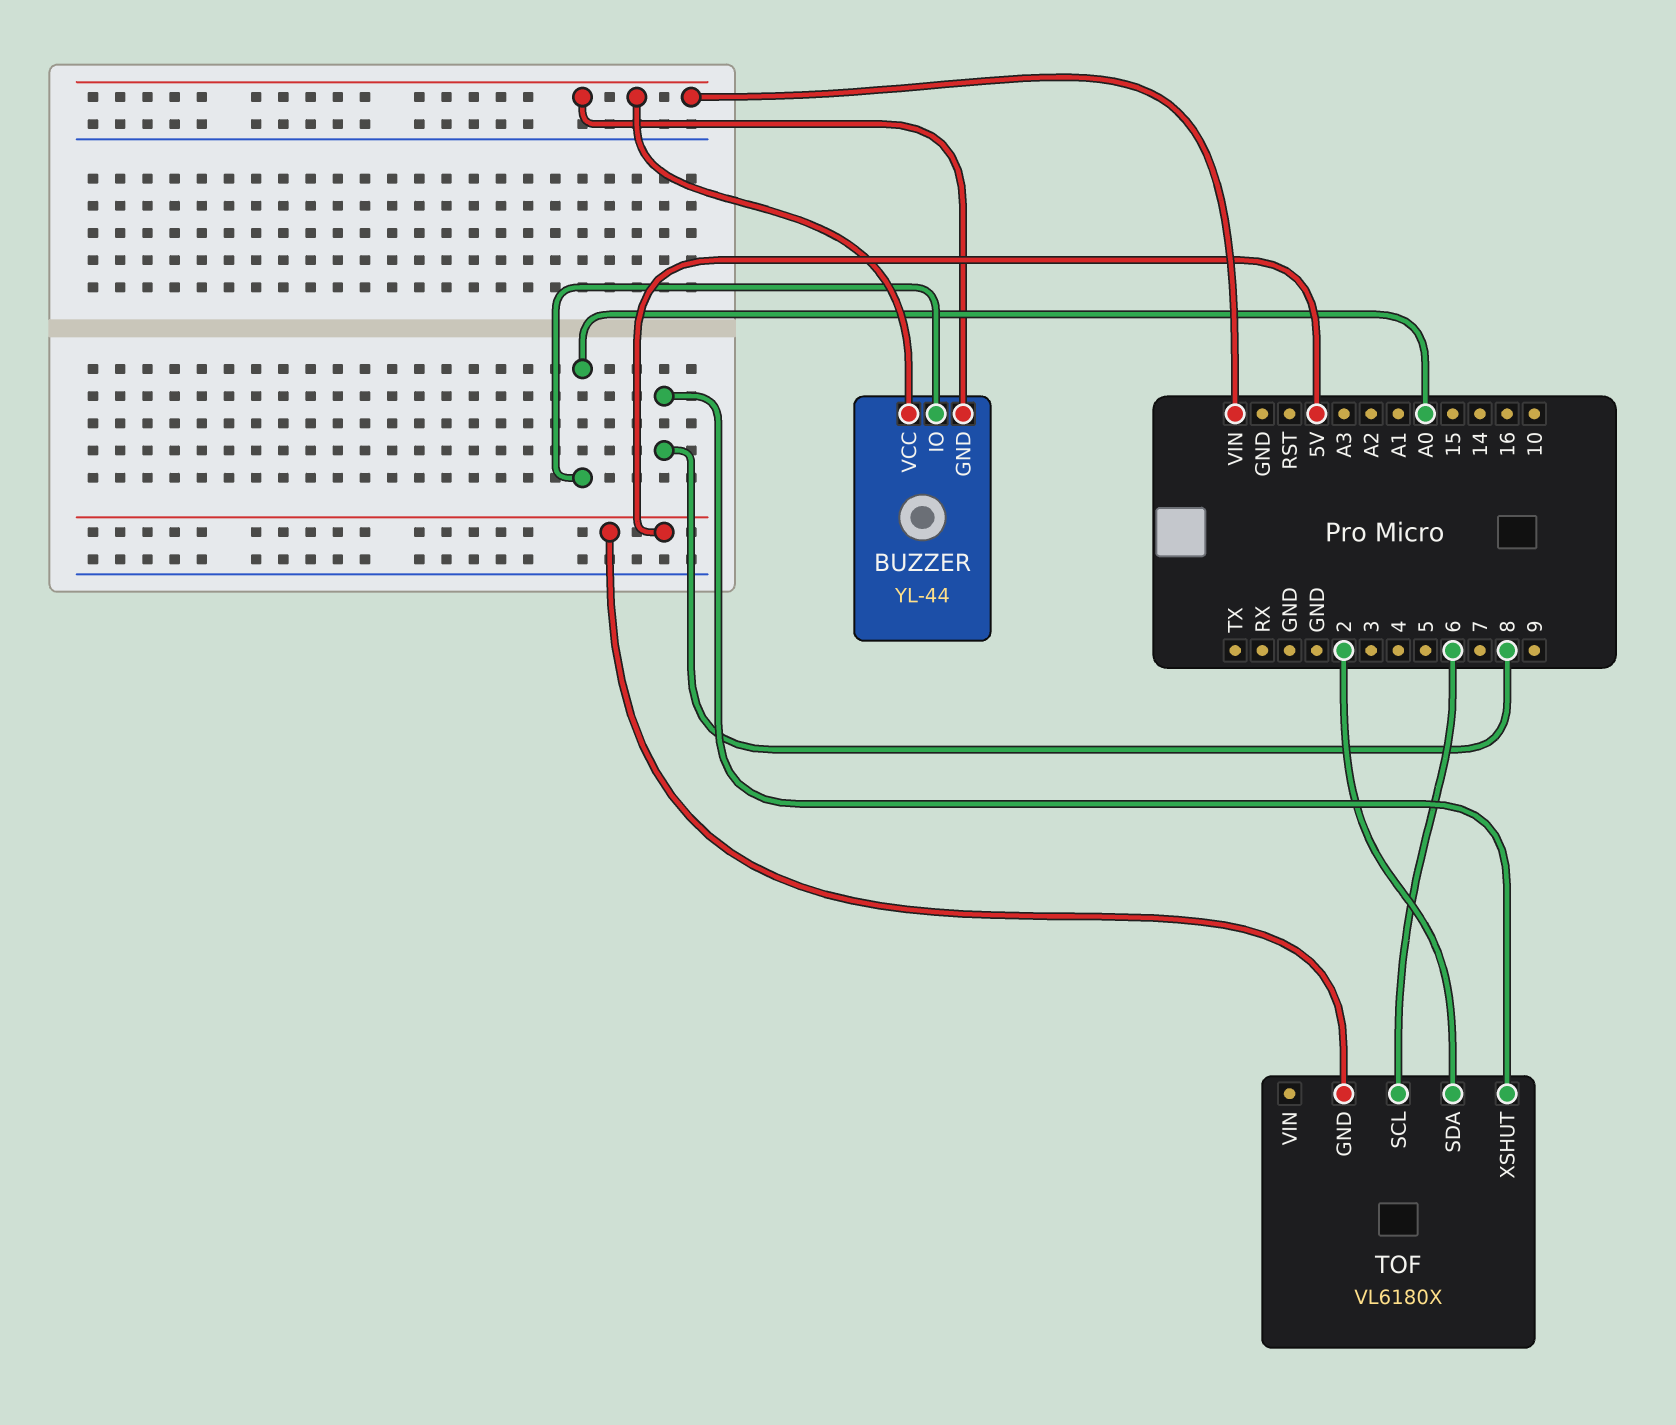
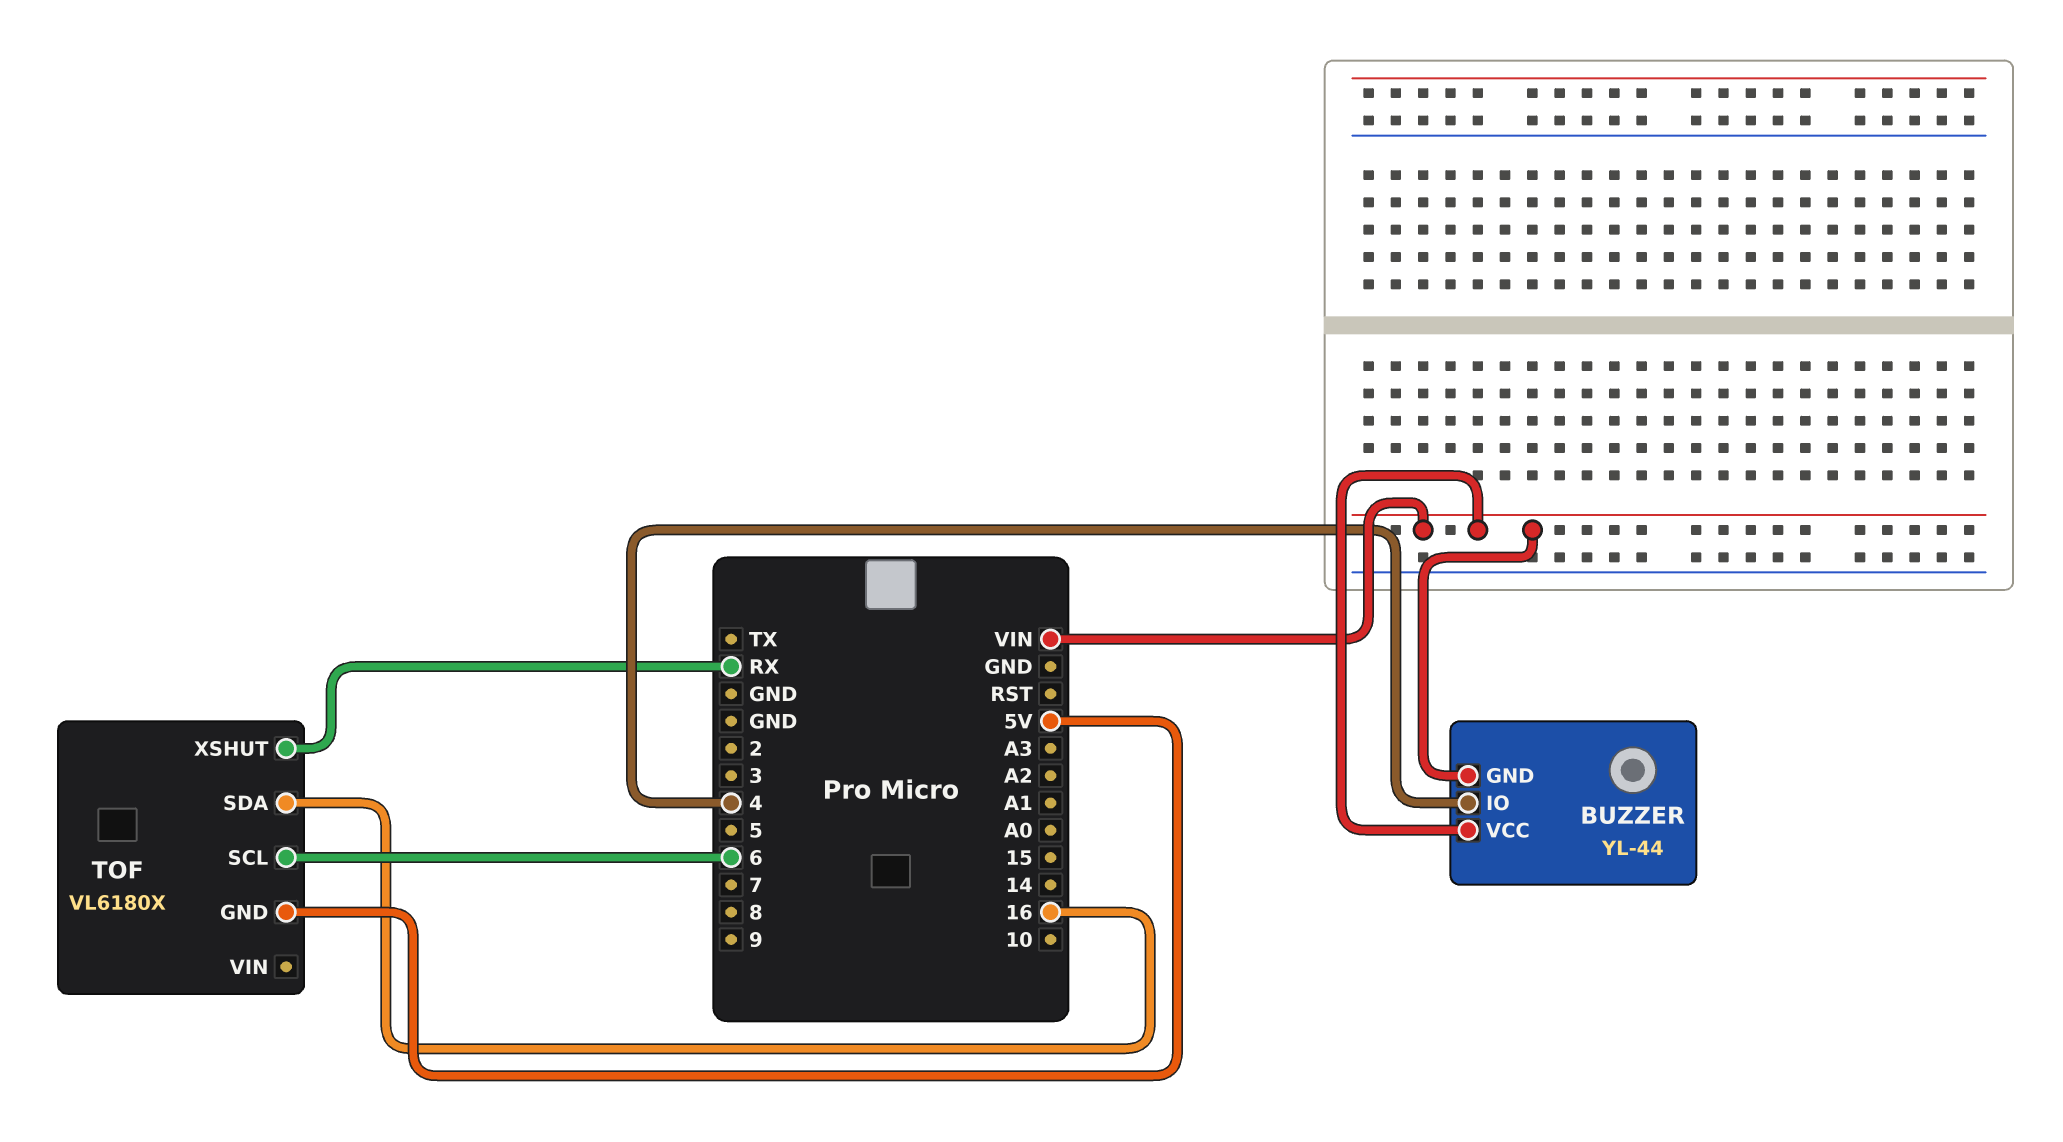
BUZZER pin IO: A0 -> 4
TOF pin SDA: 2 -> 16
TOF pin XSHUT: 8 -> RX

